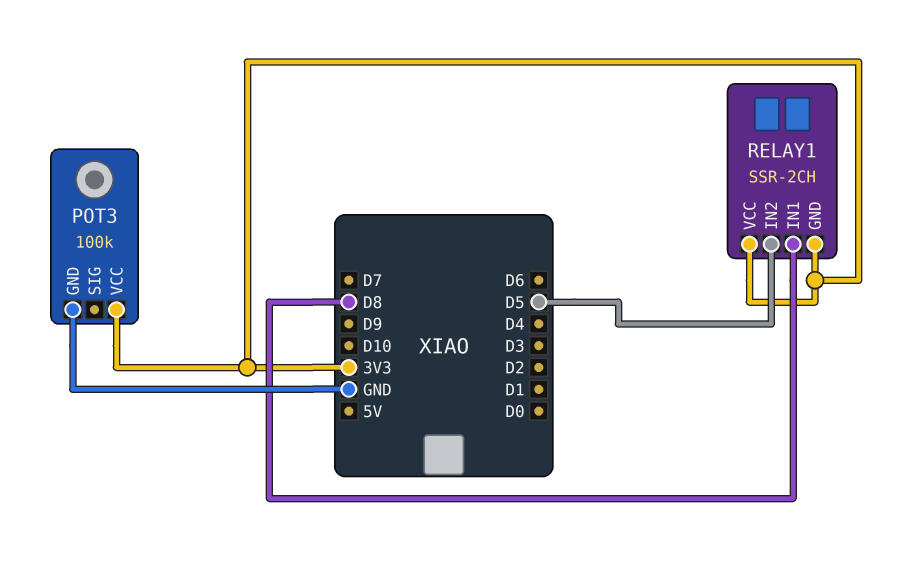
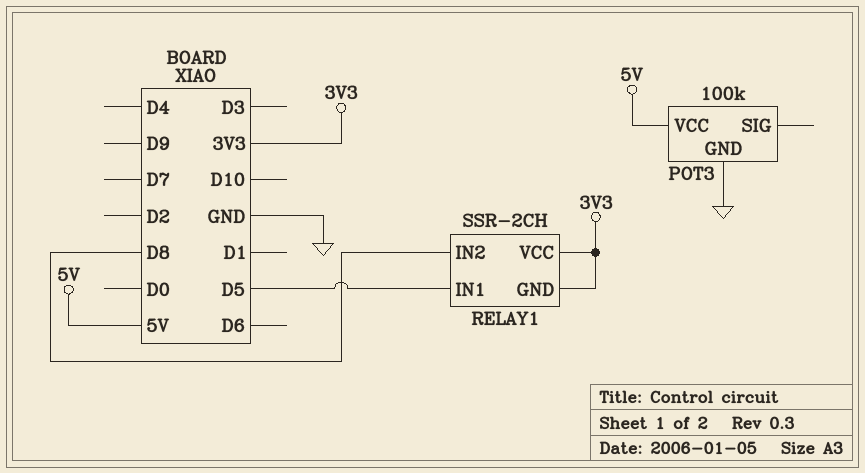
POT3 pin VCC: 3V3 -> 5V
RELAY1 pin IN1: D8 -> D5
RELAY1 pin IN2: D5 -> D8

